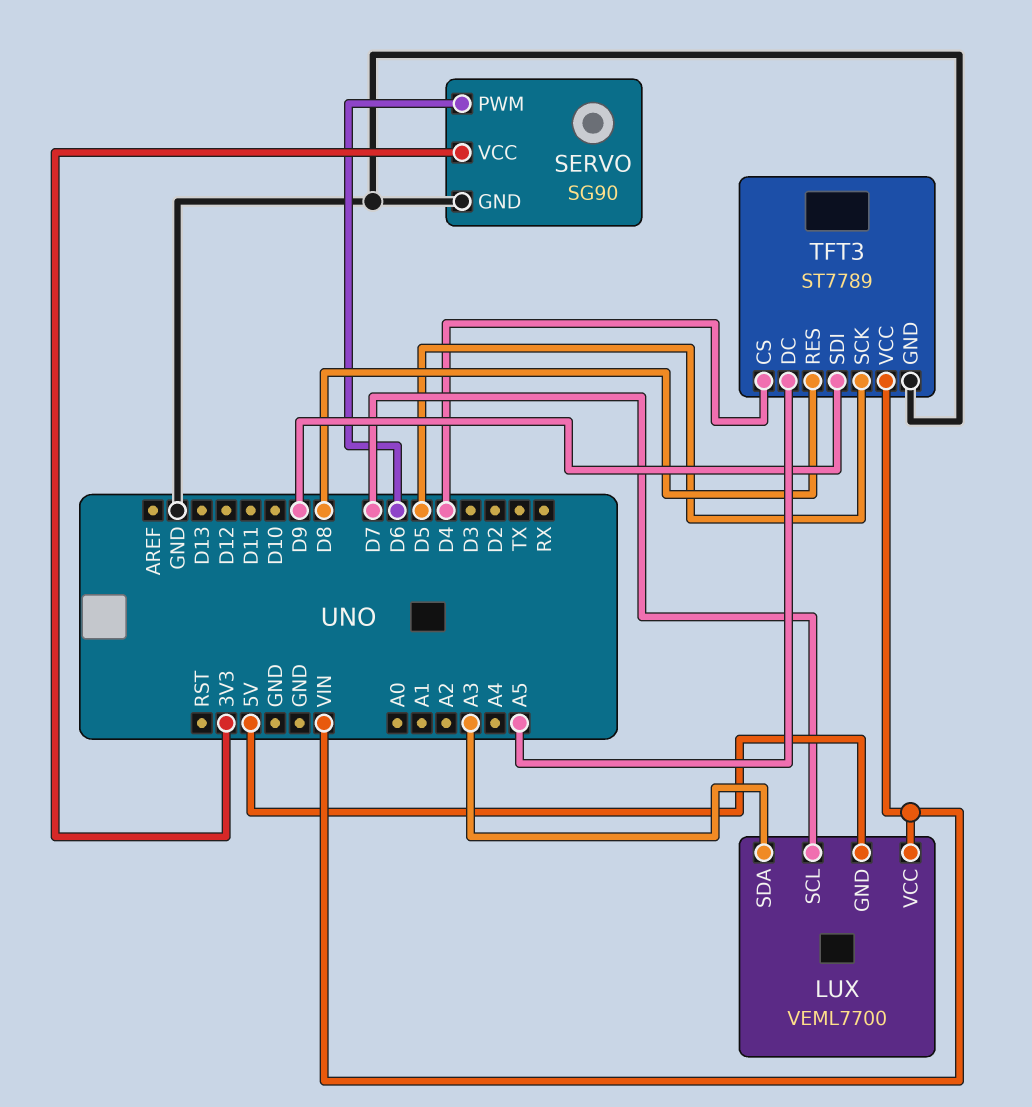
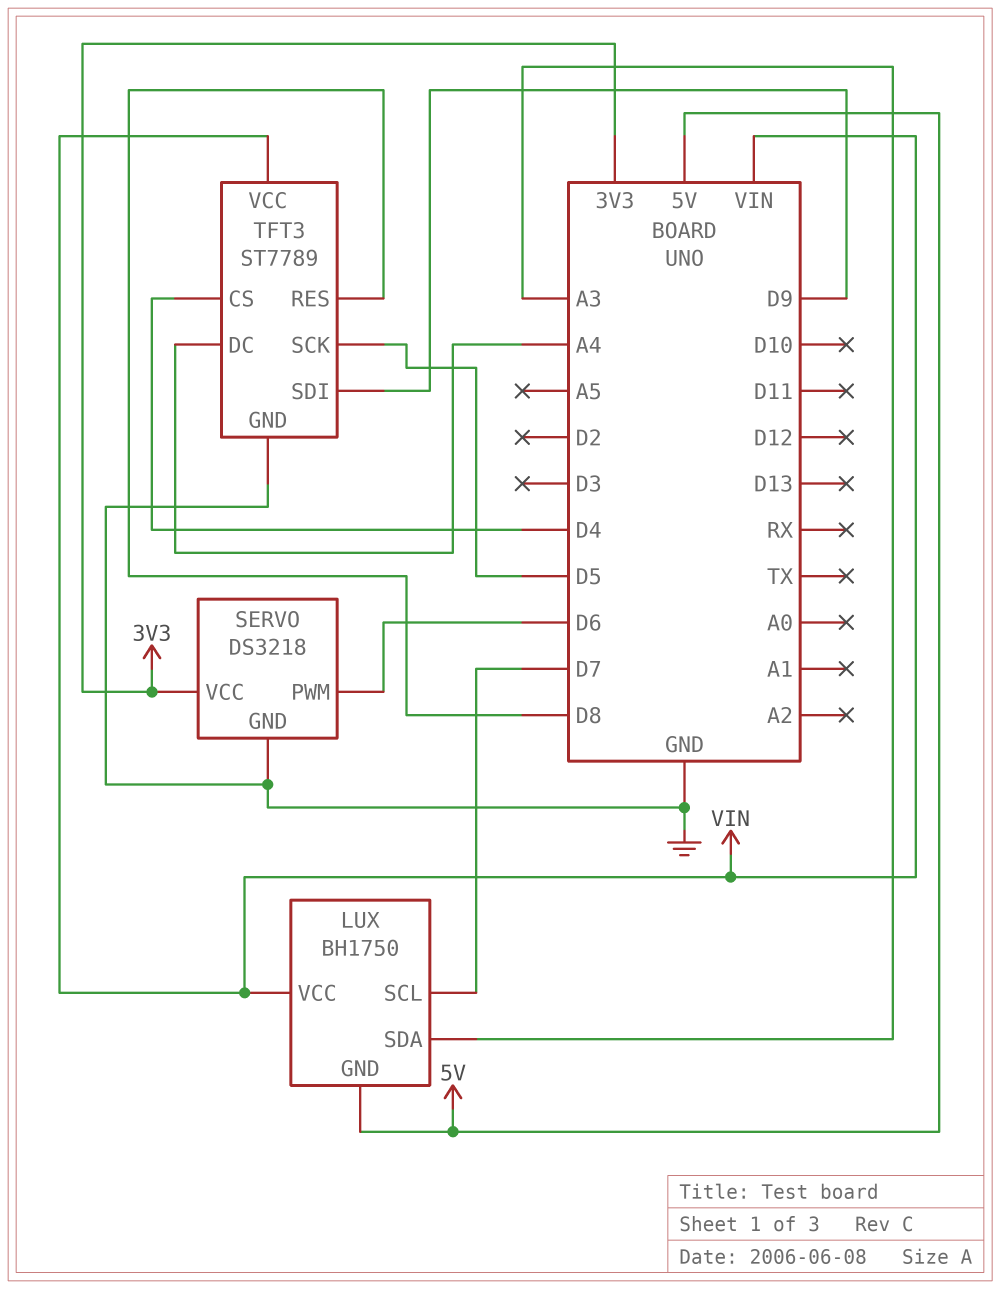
LUX: VEML7700 -> BH1750
SERVO: SG90 -> DS3218
TFT3 pin DC: A5 -> A4

